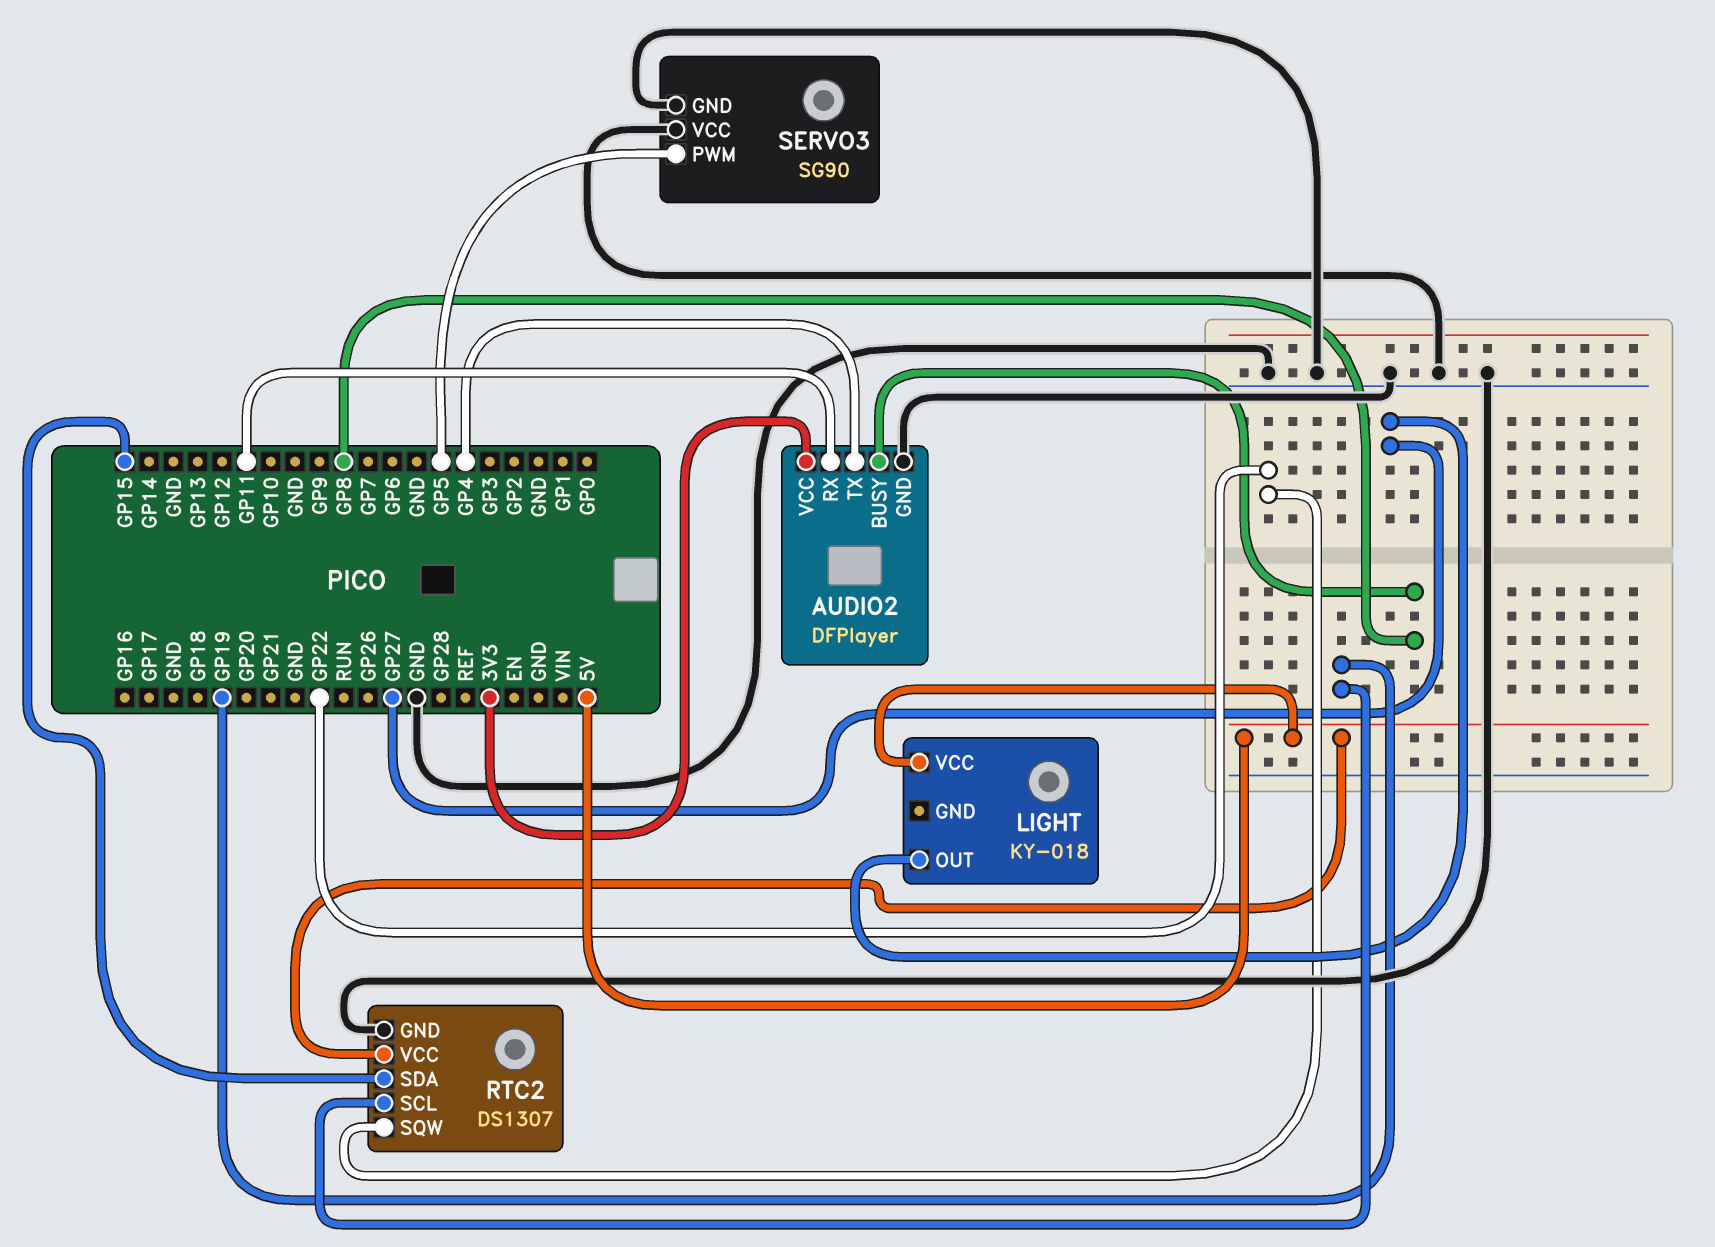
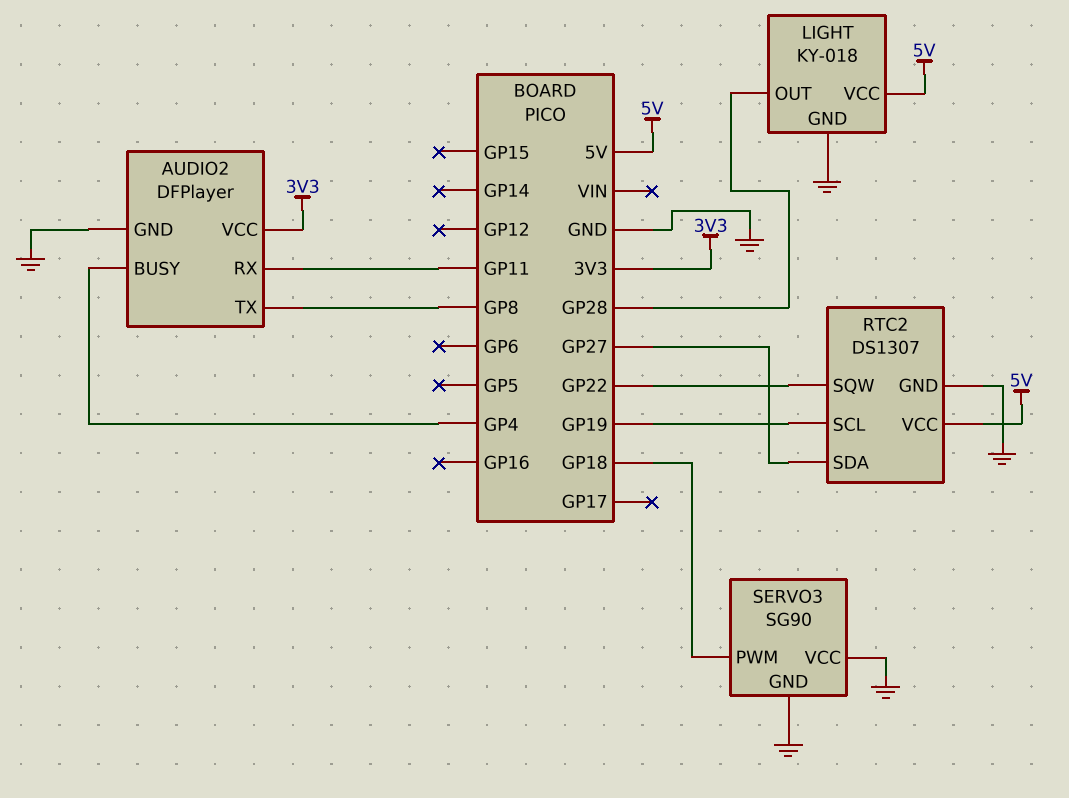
AUDIO2 pin BUSY: GP8 -> GP4
AUDIO2 pin TX: GP4 -> GP8
LIGHT pin GND: none -> GND
LIGHT pin OUT: GP27 -> GP28
RTC2 pin SDA: GP15 -> GP27
SERVO3 pin PWM: GP5 -> GP18

